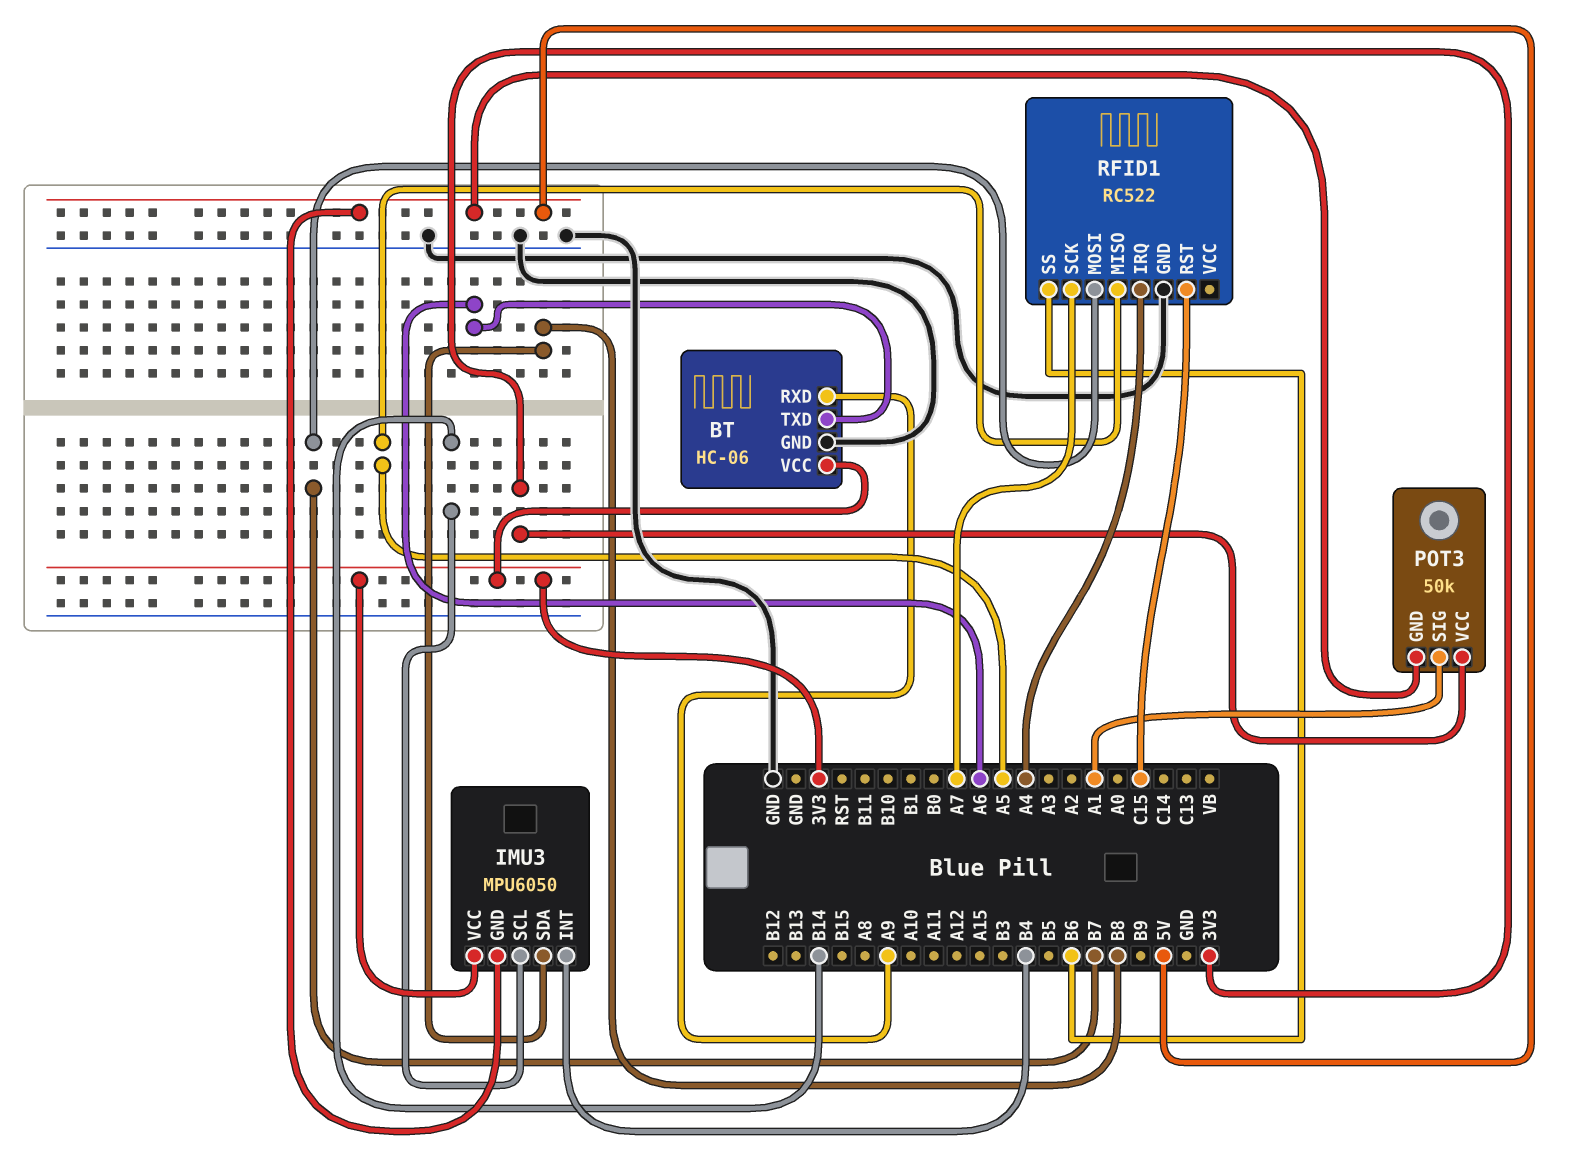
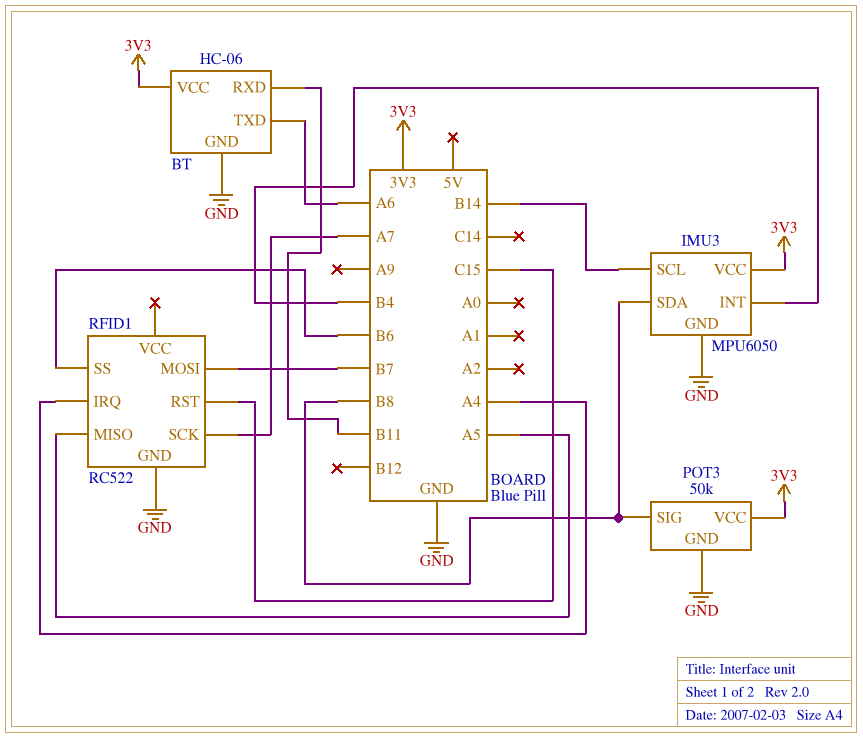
BT pin RXD: A9 -> B11
IMU3 pin GND: 5V -> GND
POT3 pin GND: 5V -> GND
POT3 pin SIG: A1 -> B8

